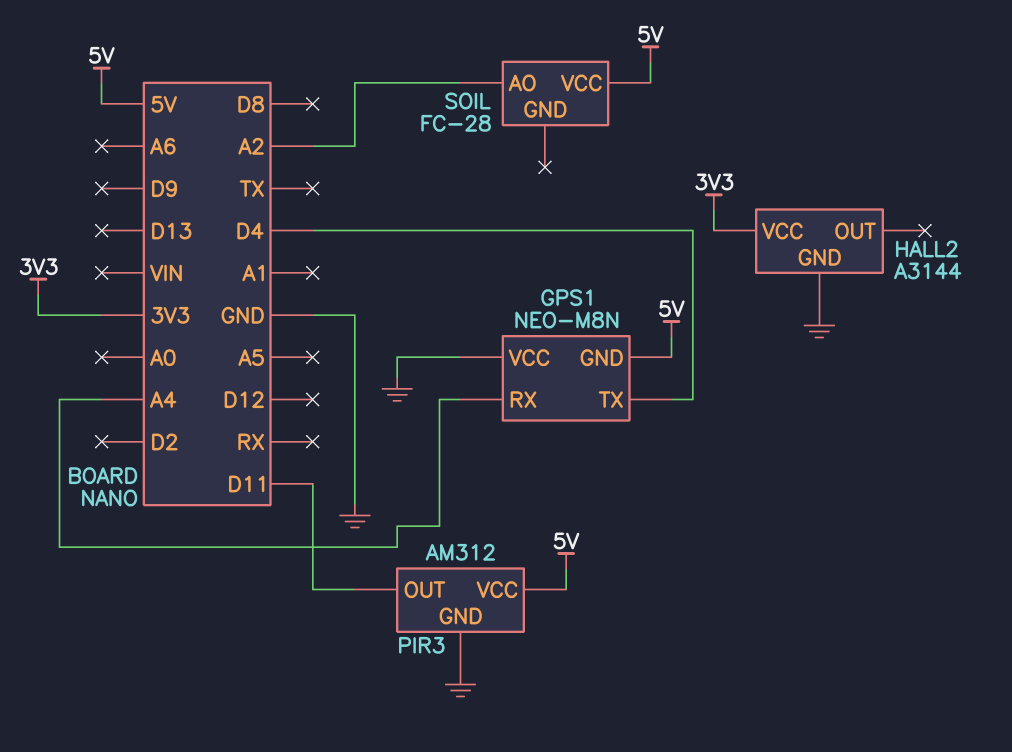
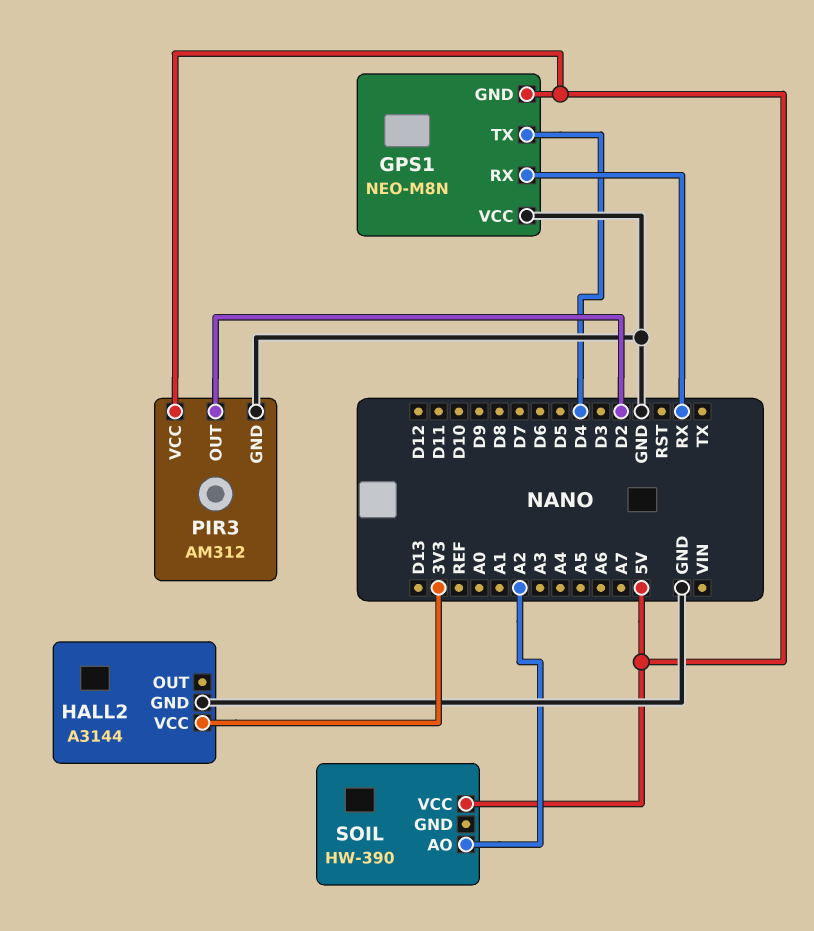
GPS1 pin RX: A4 -> RX
PIR3 pin OUT: D11 -> D2
SOIL: FC-28 -> HW-390

